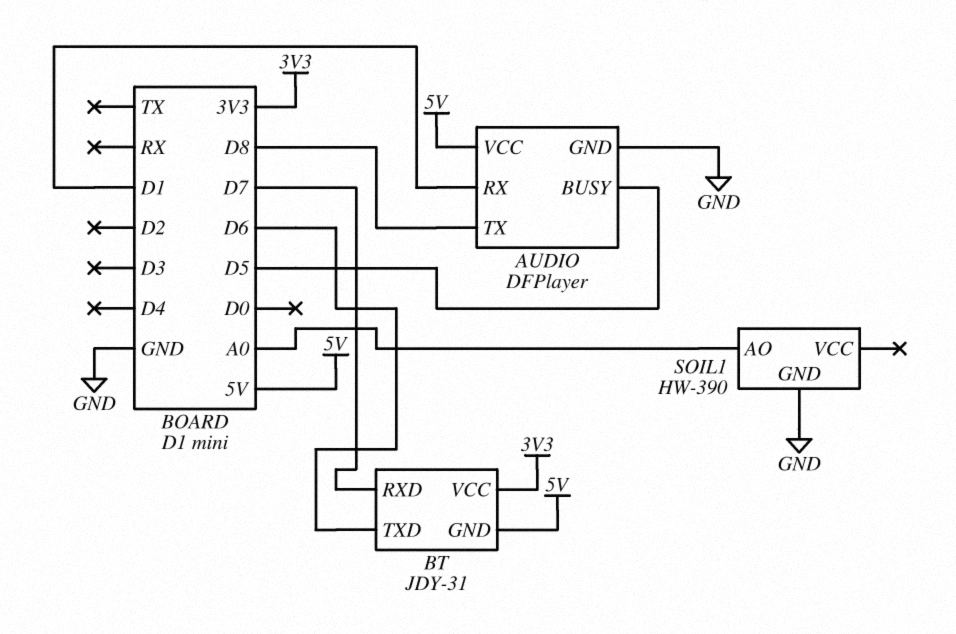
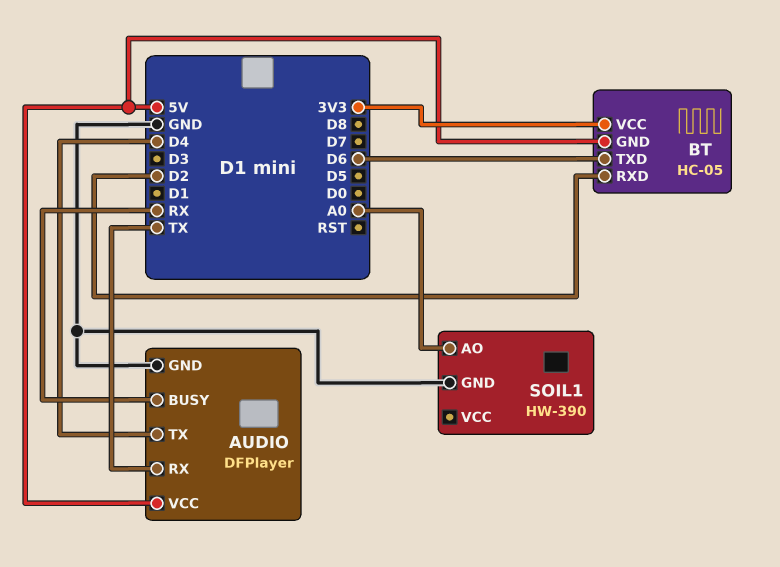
AUDIO pin BUSY: D5 -> RX
AUDIO pin RX: D1 -> TX
AUDIO pin TX: D8 -> D4
BT: JDY-31 -> HC-05
BT pin RXD: D7 -> D2

